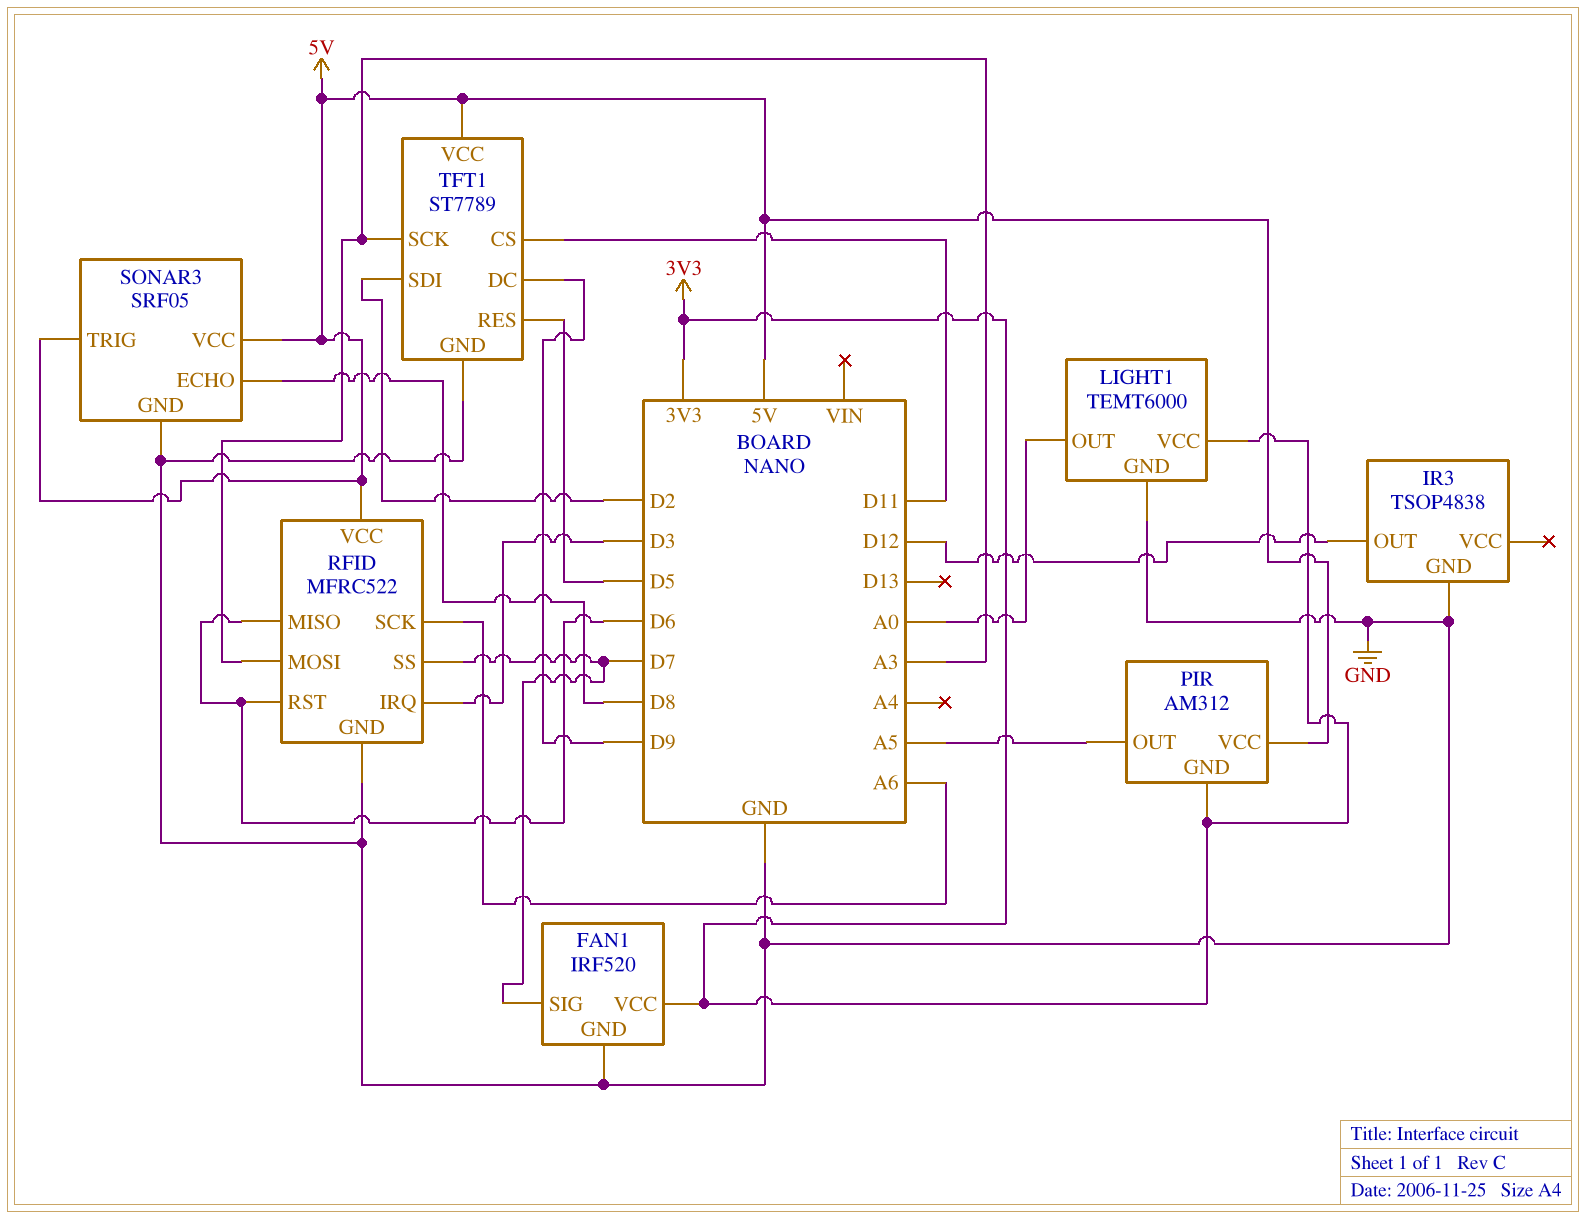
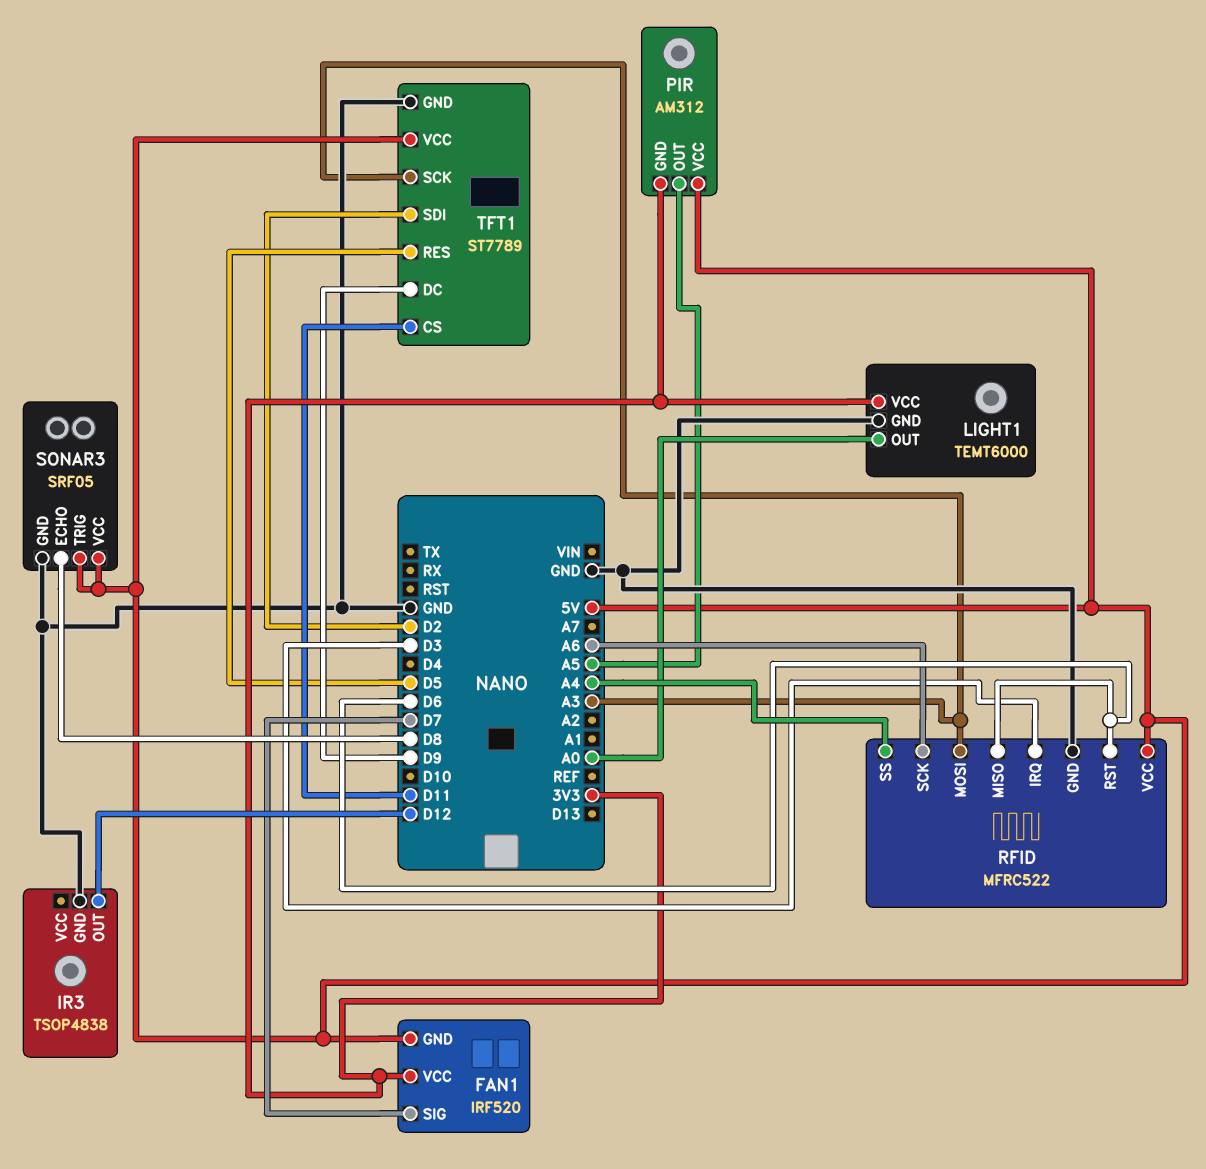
FAN1 pin GND: GND -> 5V
RFID pin SS: D7 -> A4

